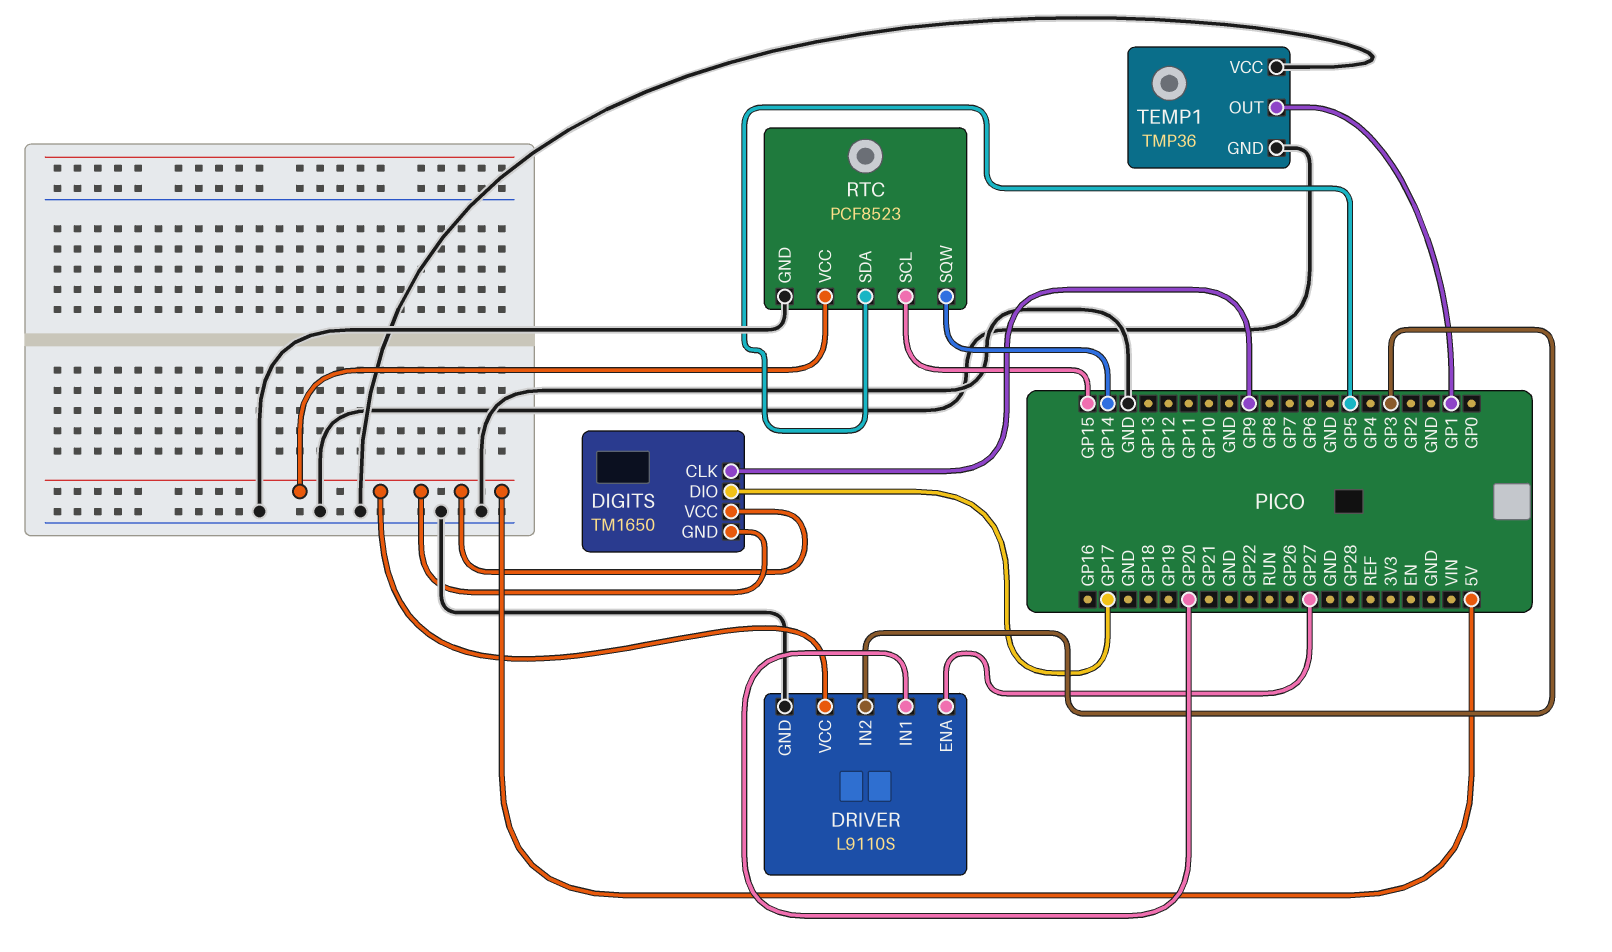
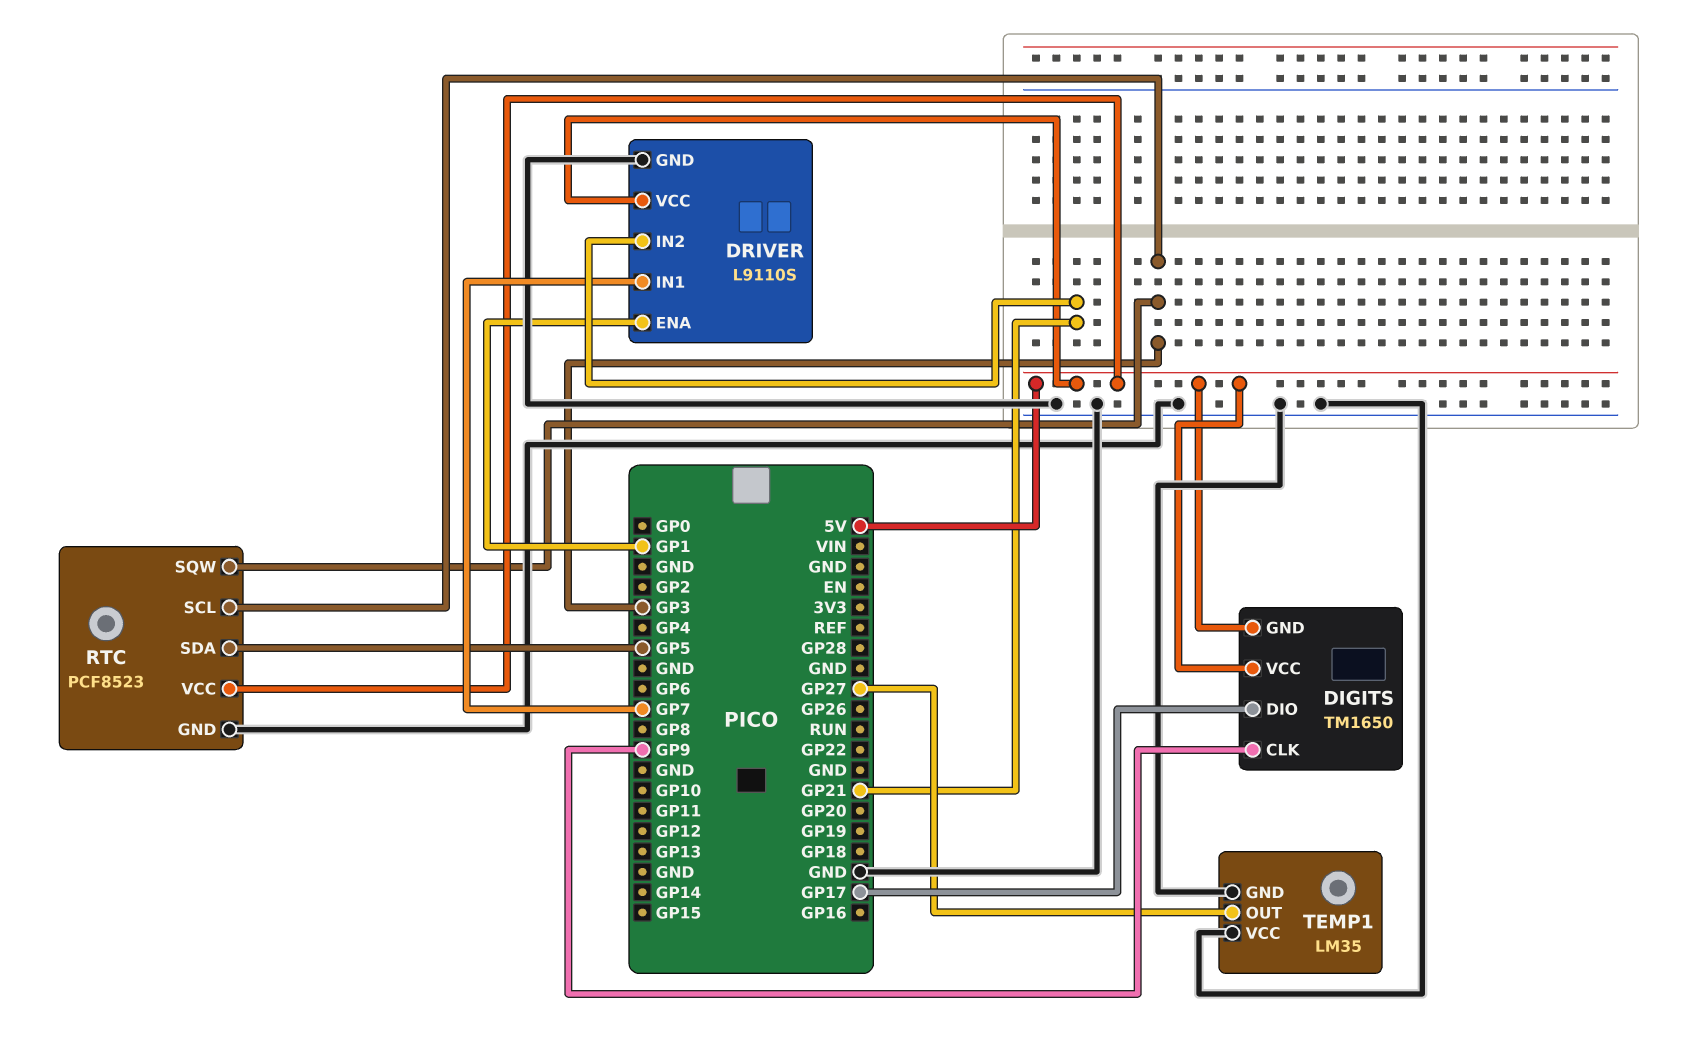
DRIVER pin ENA: GP27 -> GP1
DRIVER pin IN1: GP20 -> GP7
DRIVER pin IN2: GP3 -> GP21
RTC pin SCL: GP15 -> GP3
RTC pin SQW: GP14 -> GP3
TEMP1: TMP36 -> LM35
TEMP1 pin OUT: GP1 -> GP27

